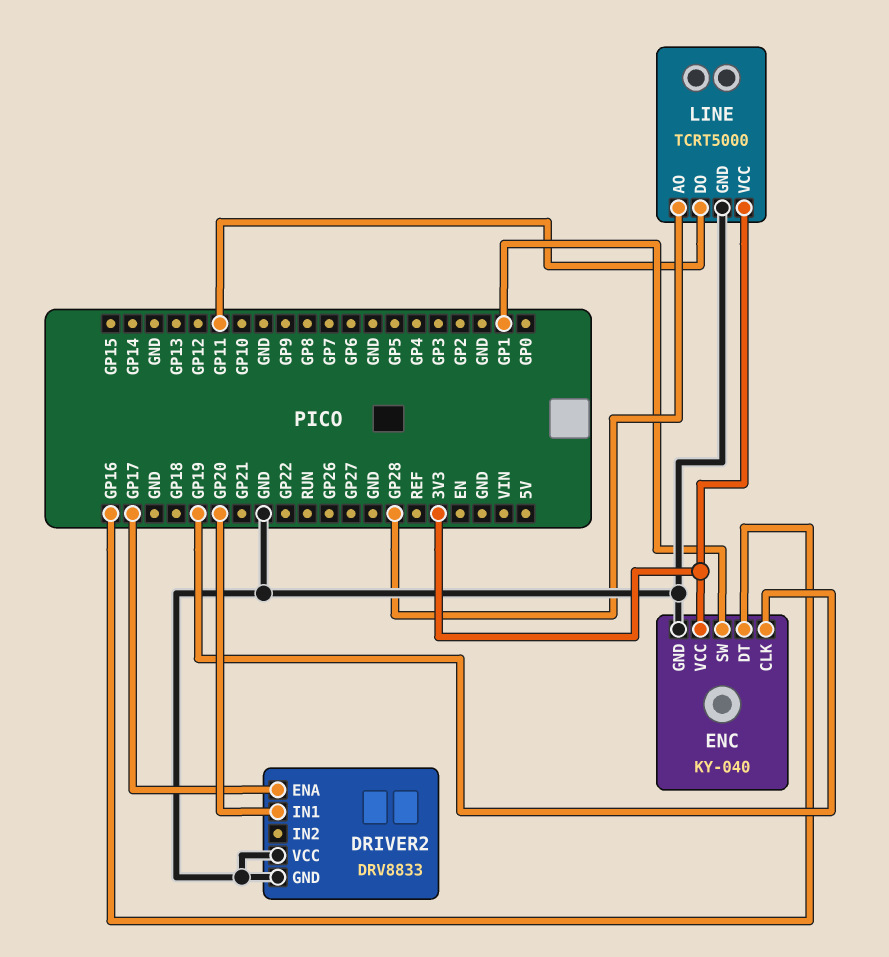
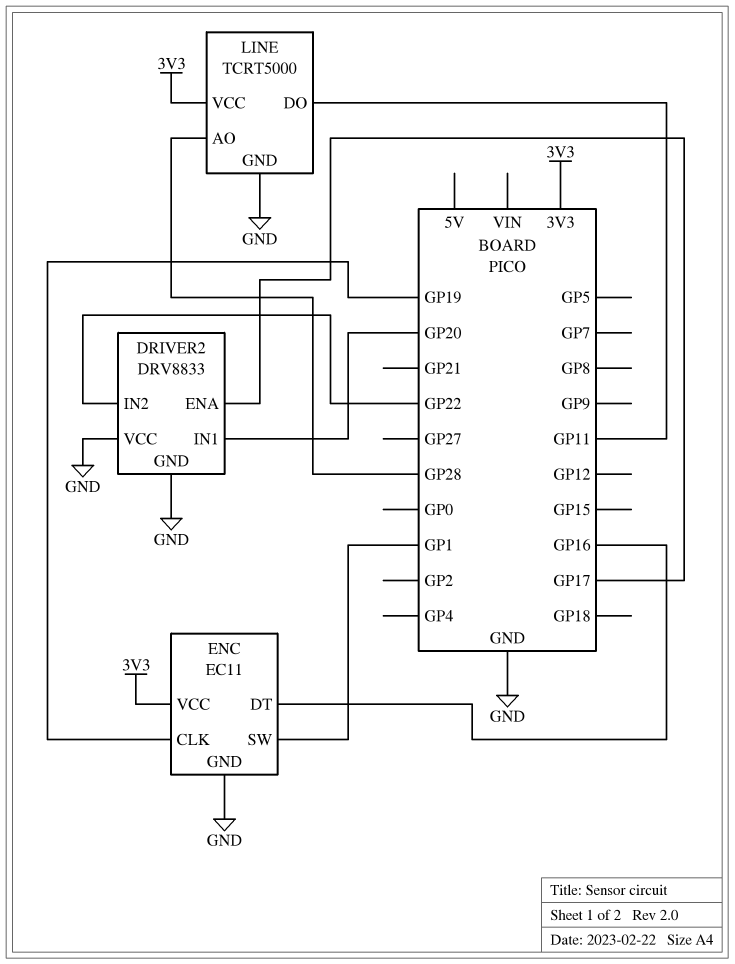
DRIVER2 pin IN2: none -> GP22
ENC: KY-040 -> EC11

